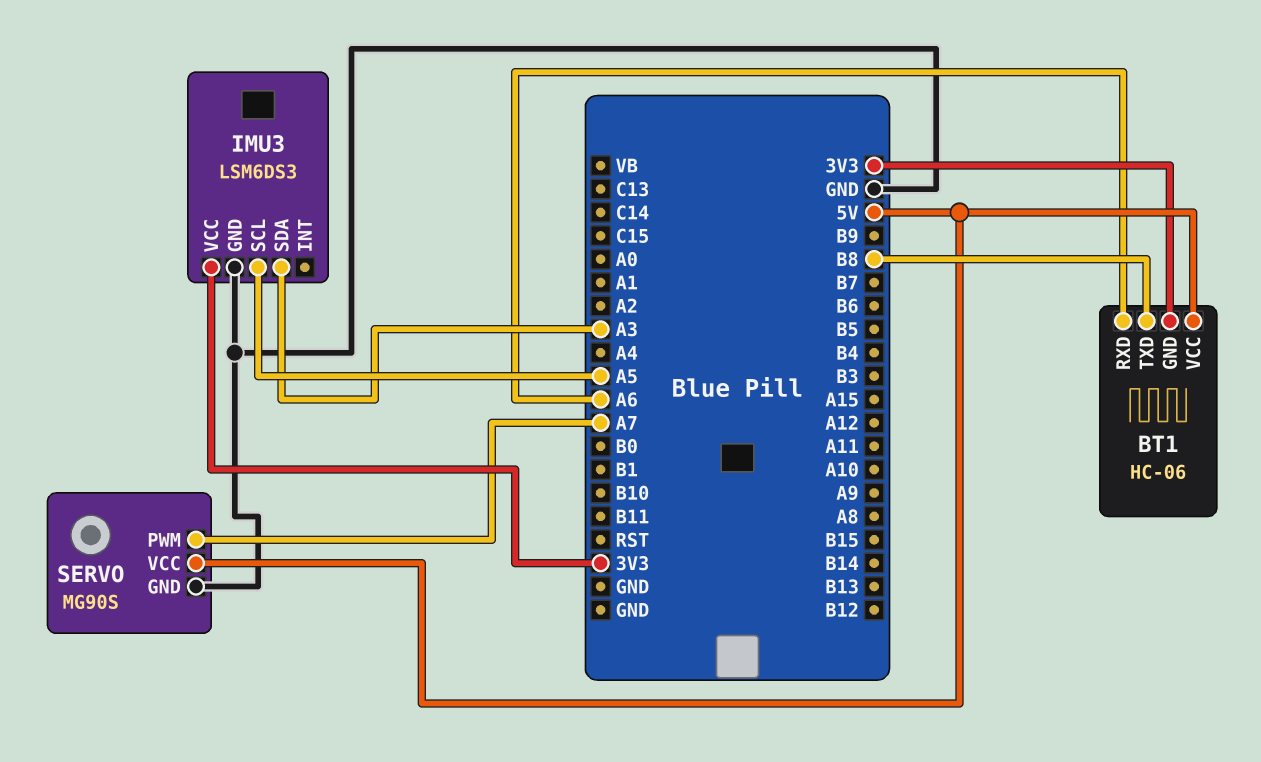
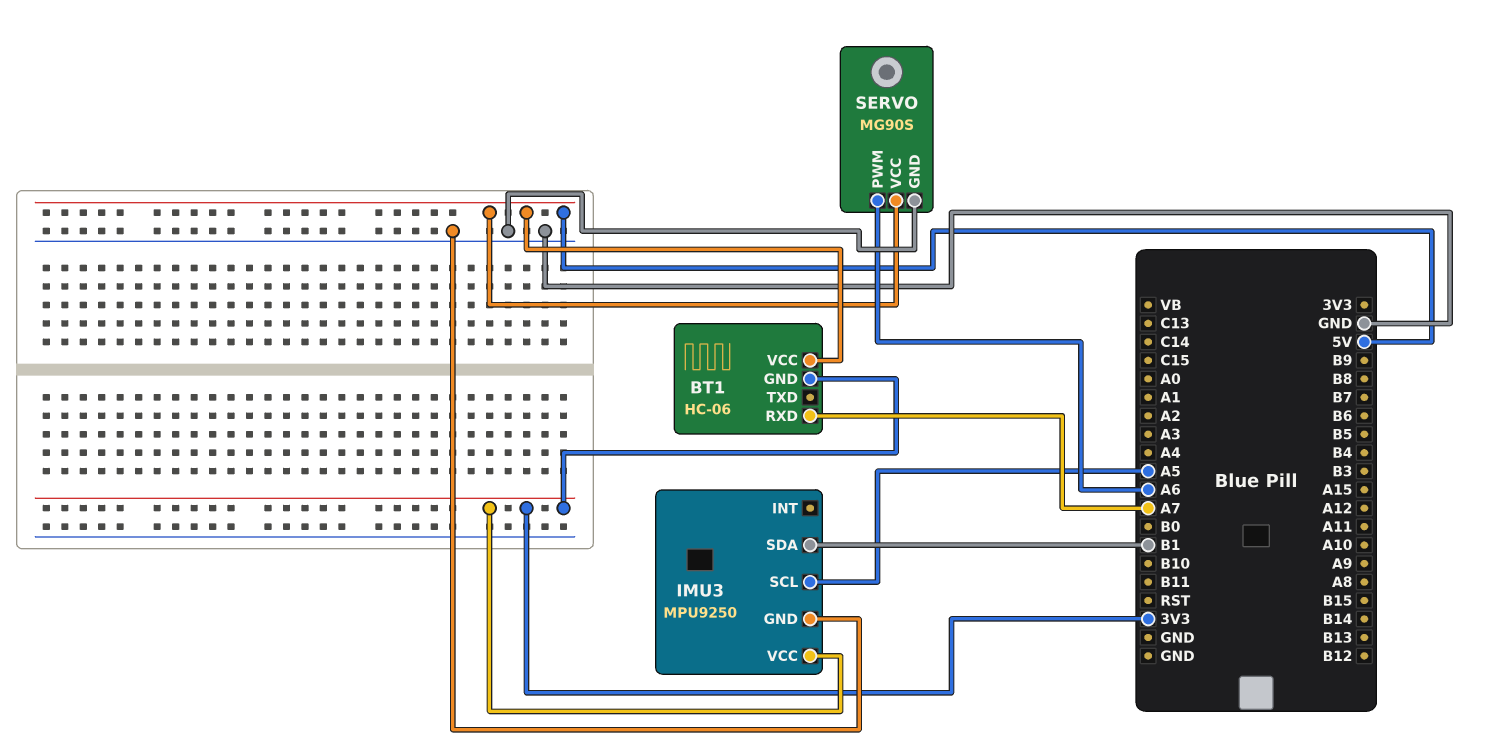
BT1 pin RXD: A6 -> A7
BT1 pin TXD: B8 -> none
IMU3: LSM6DS3 -> MPU9250
IMU3 pin SDA: A3 -> B1
SERVO pin PWM: A7 -> A6

